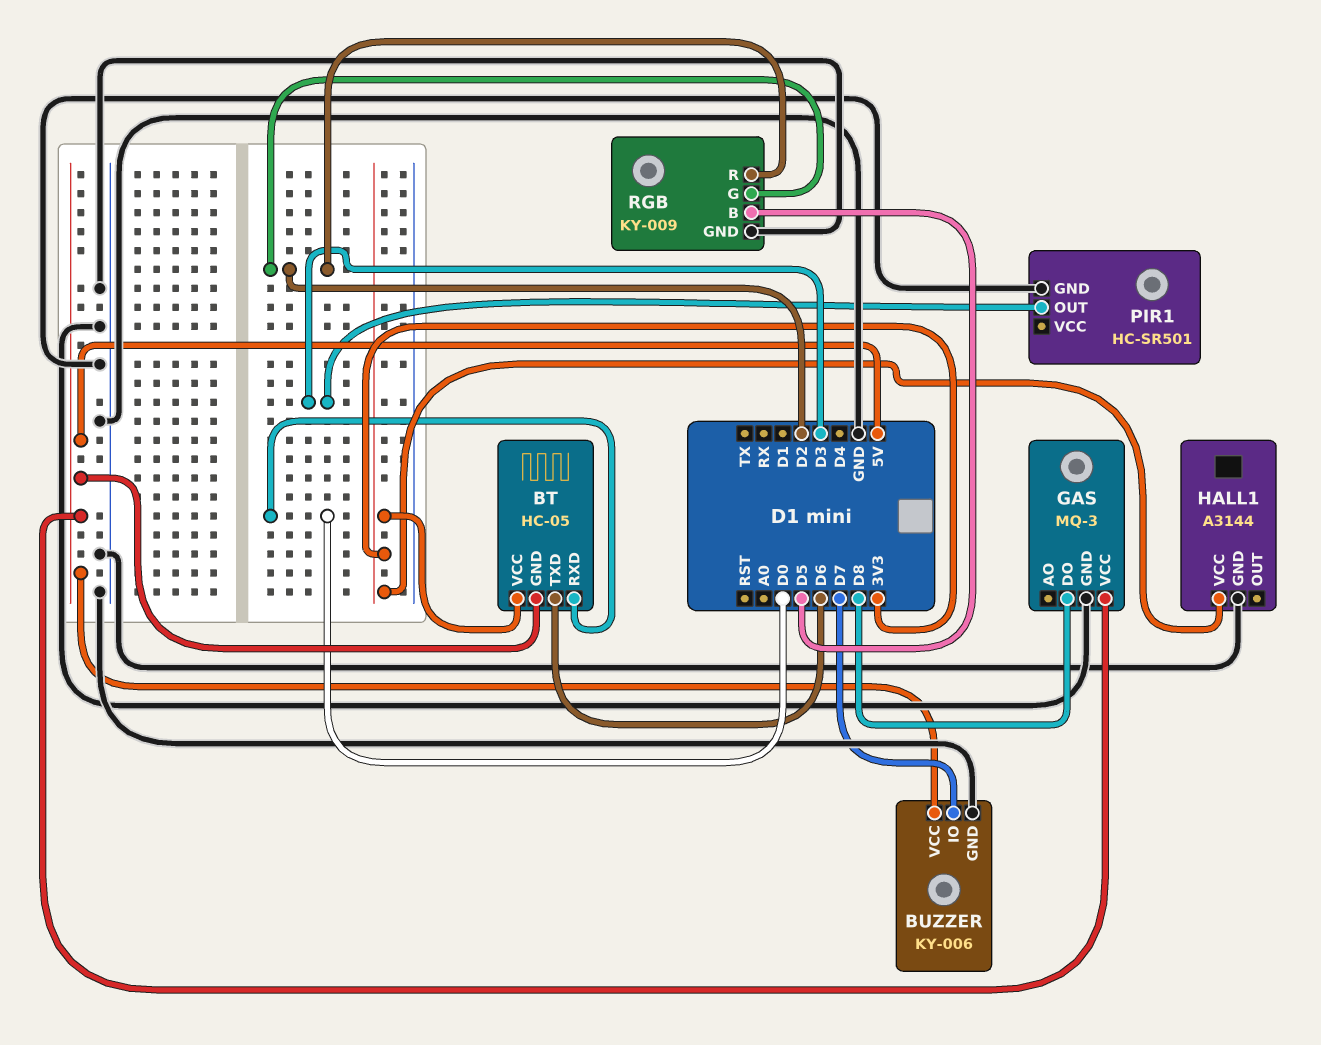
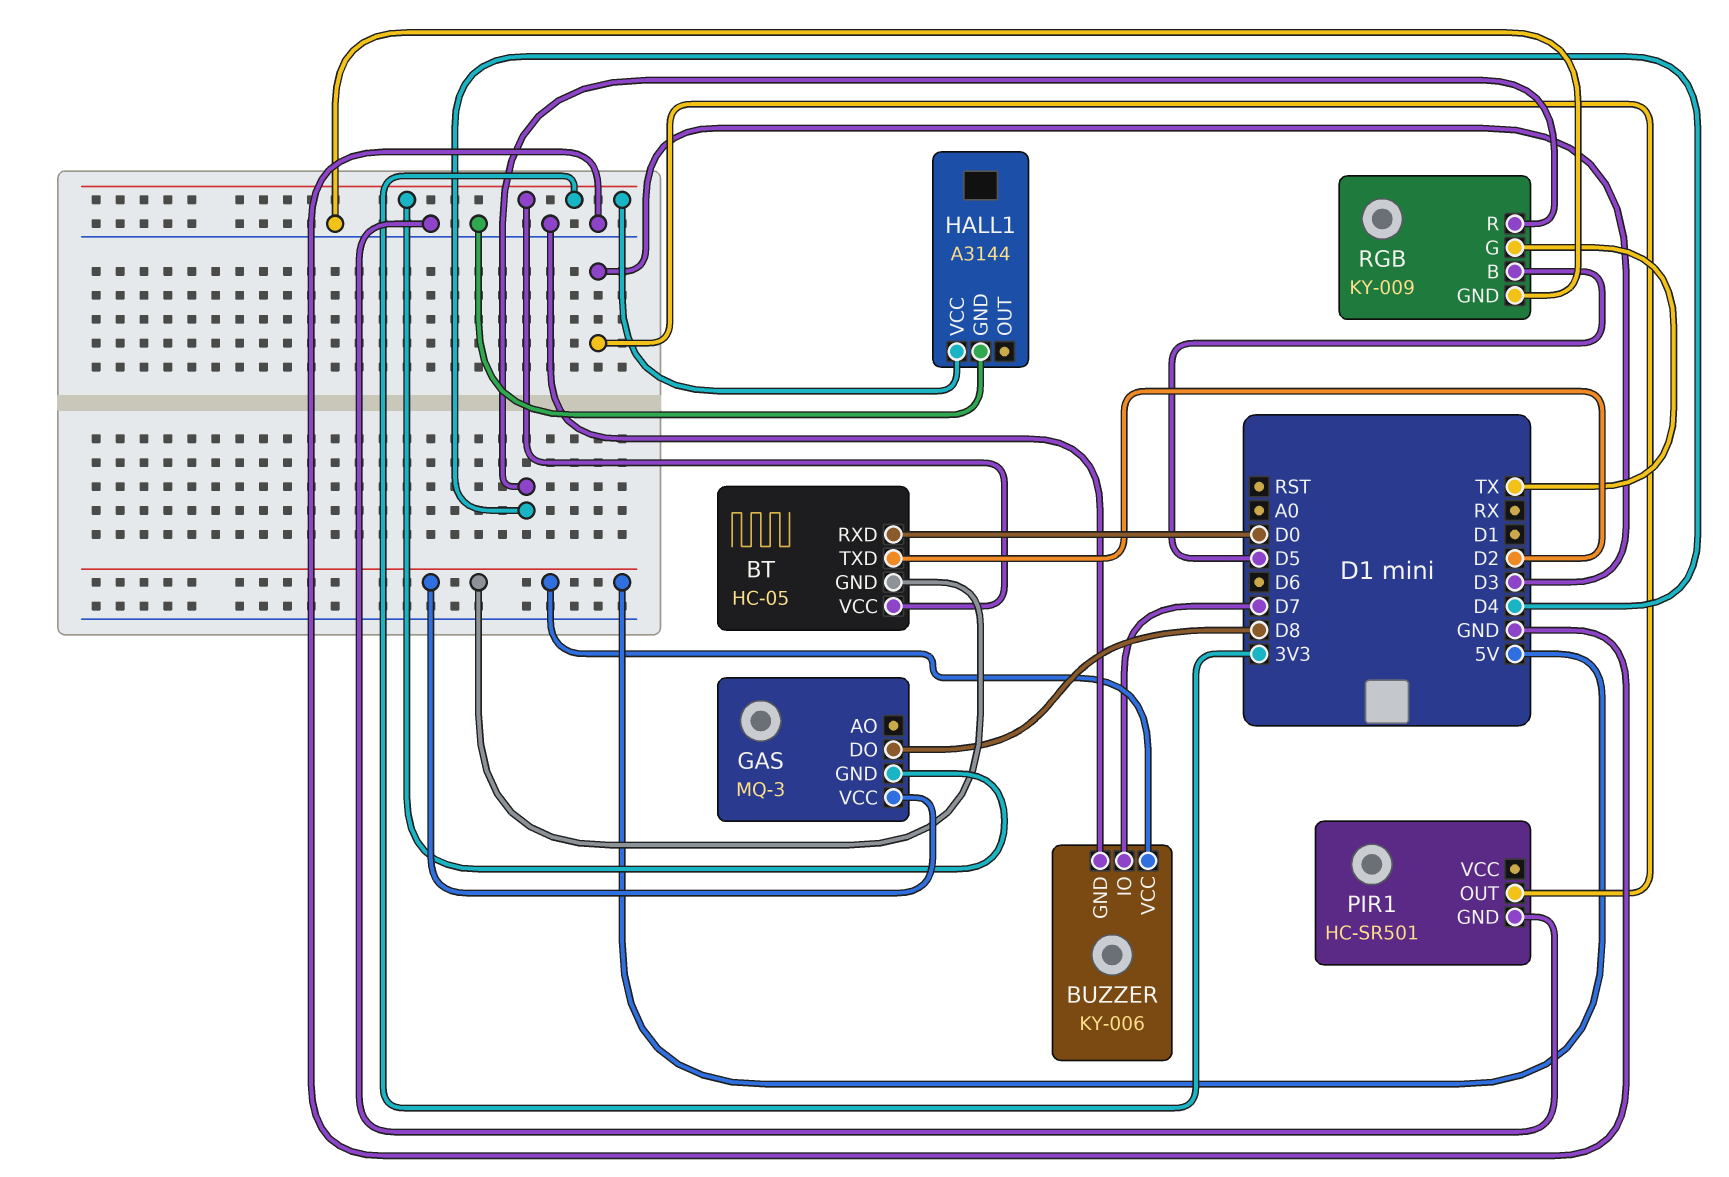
BT pin TXD: D6 -> D2
GAS pin GND: GND -> 3V3
RGB pin G: D2 -> TX
RGB pin R: D2 -> D4

